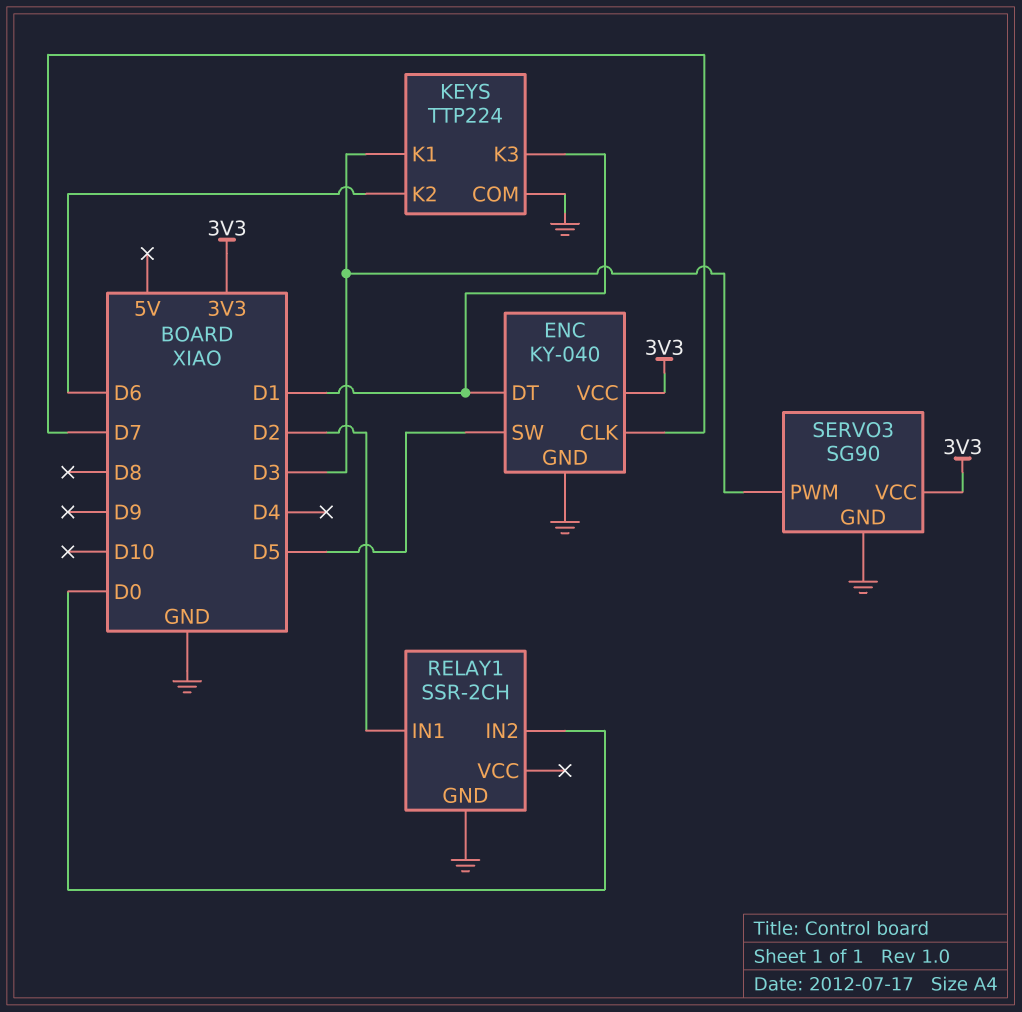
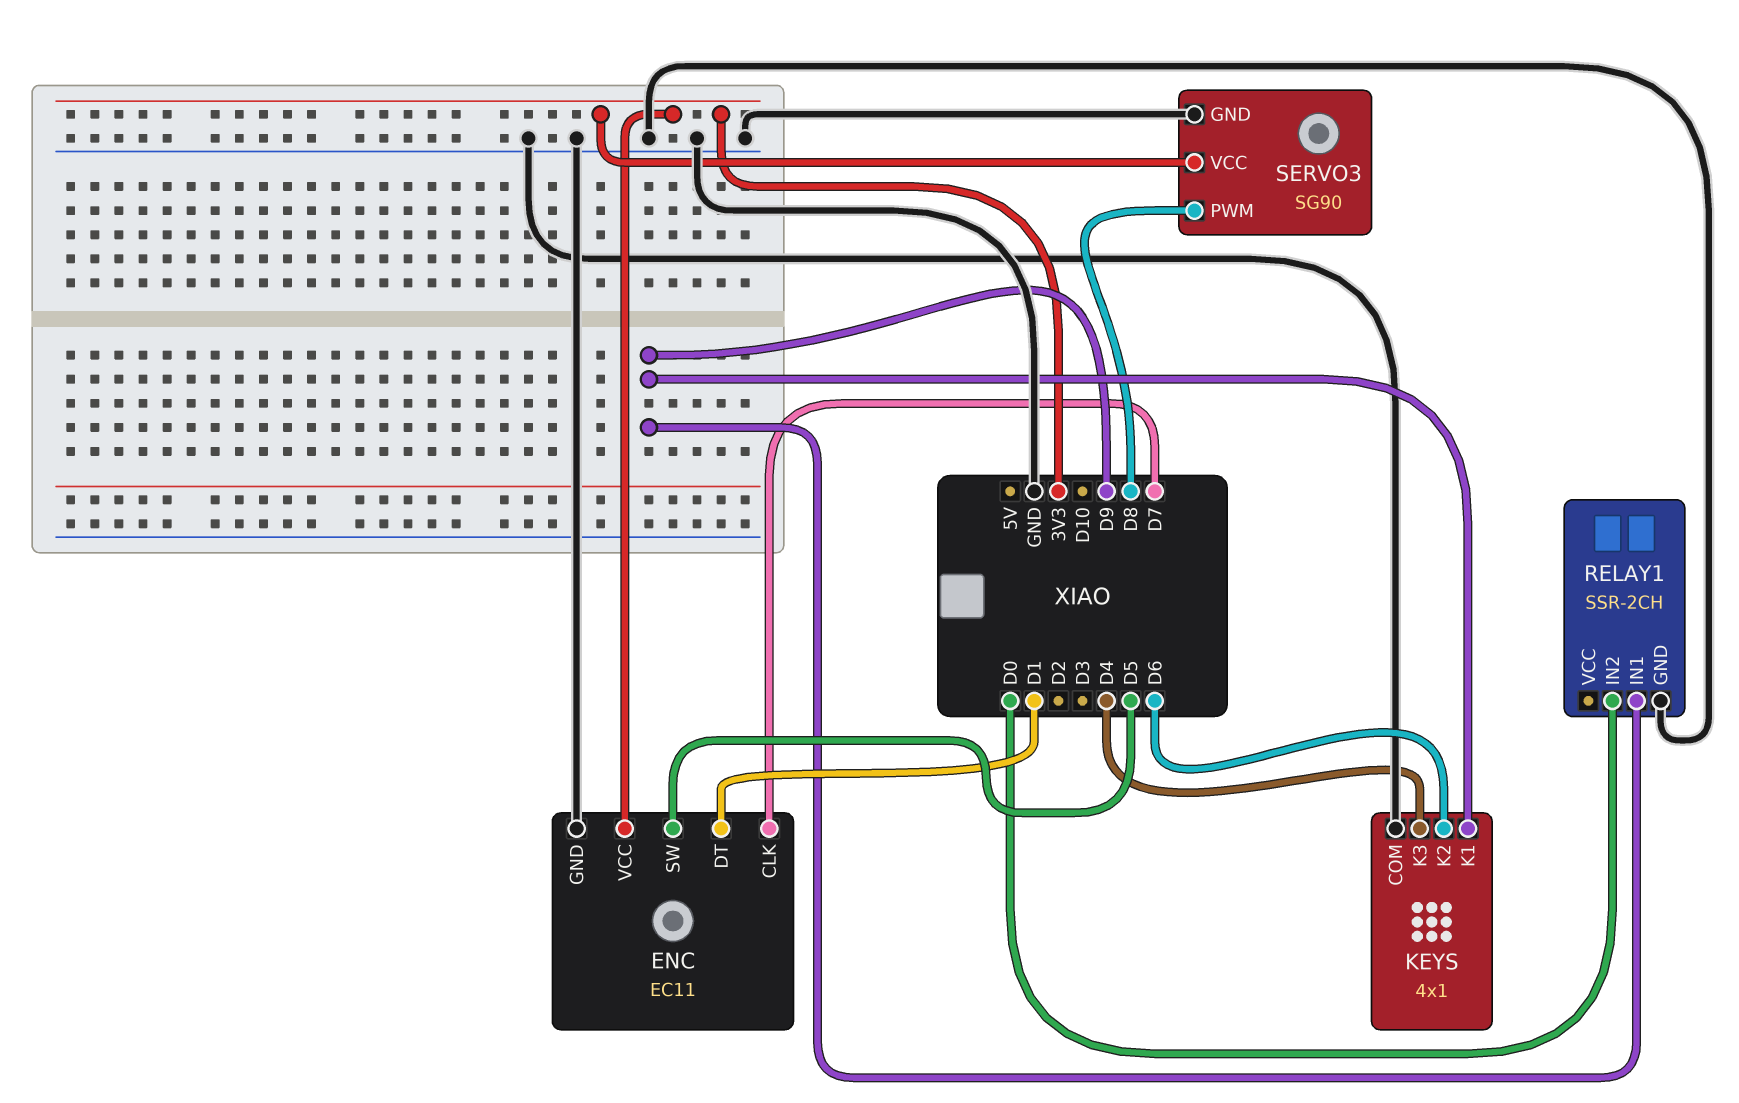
ENC: KY-040 -> EC11
KEYS: TTP224 -> 4x1
KEYS pin K1: D3 -> D9
KEYS pin K3: D1 -> D4
RELAY1 pin IN1: D2 -> D9
SERVO3 pin PWM: D3 -> D8

